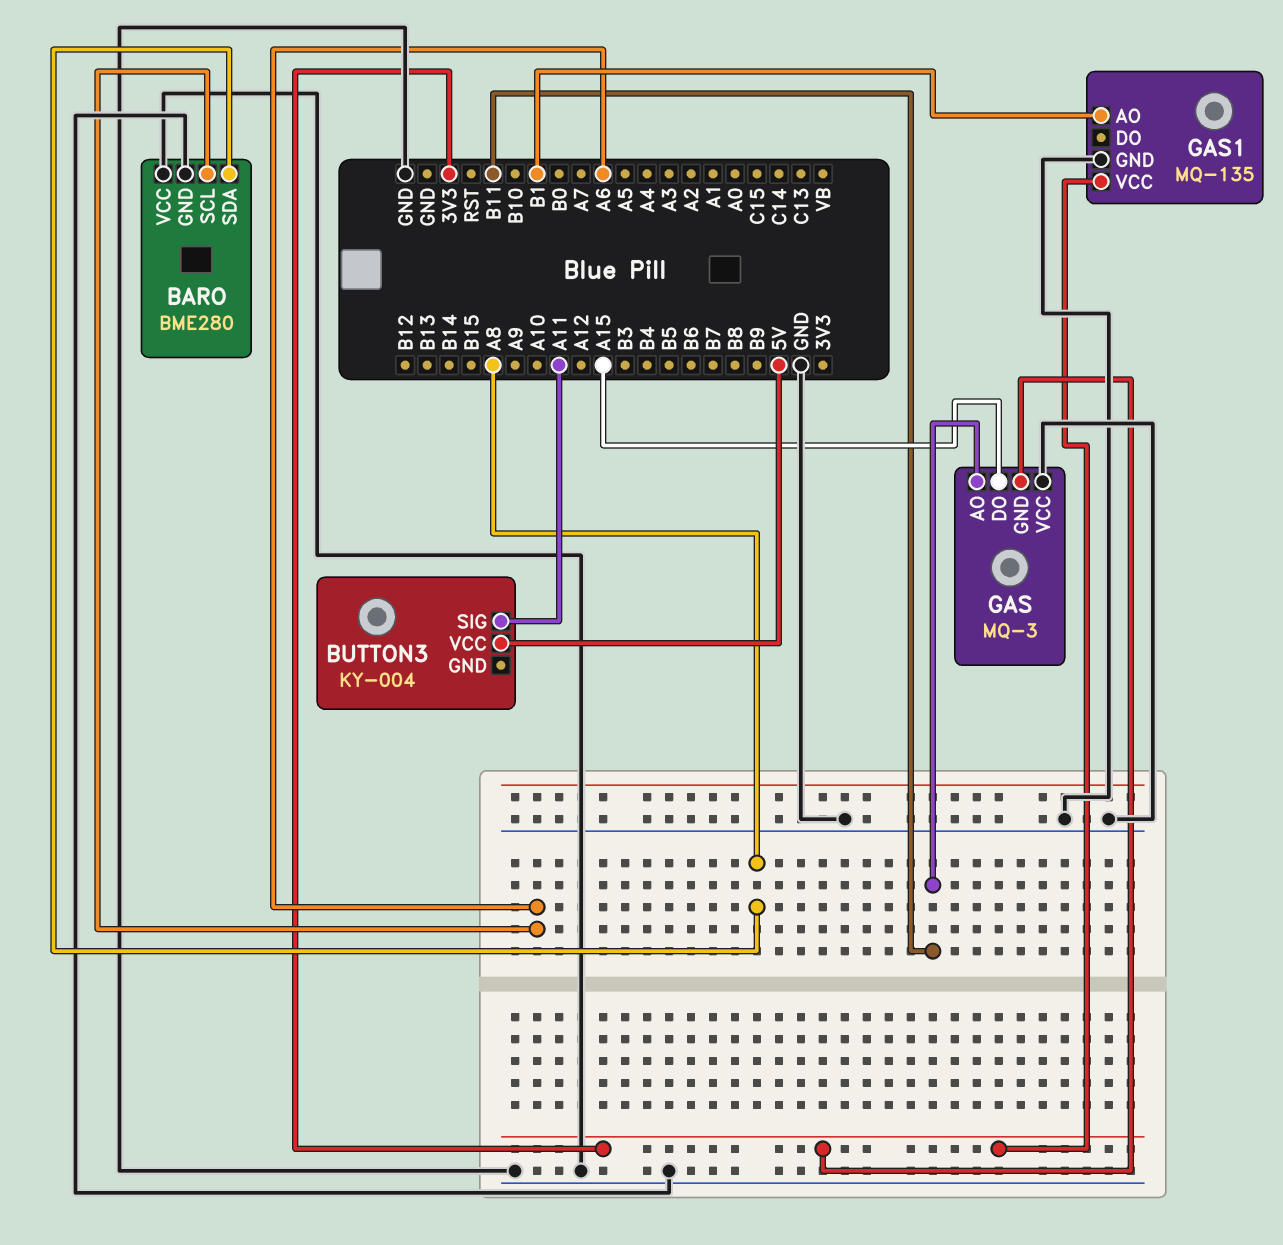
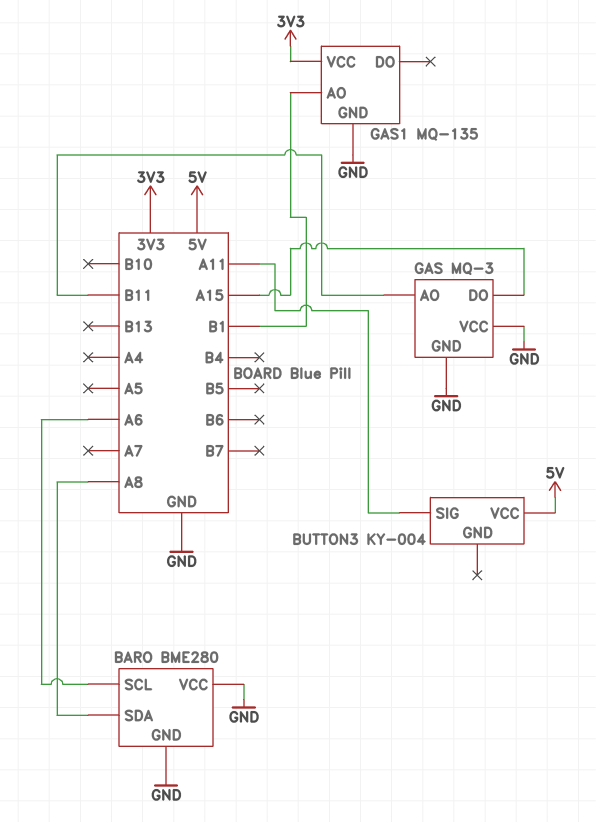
GAS pin GND: 3V3 -> GND

